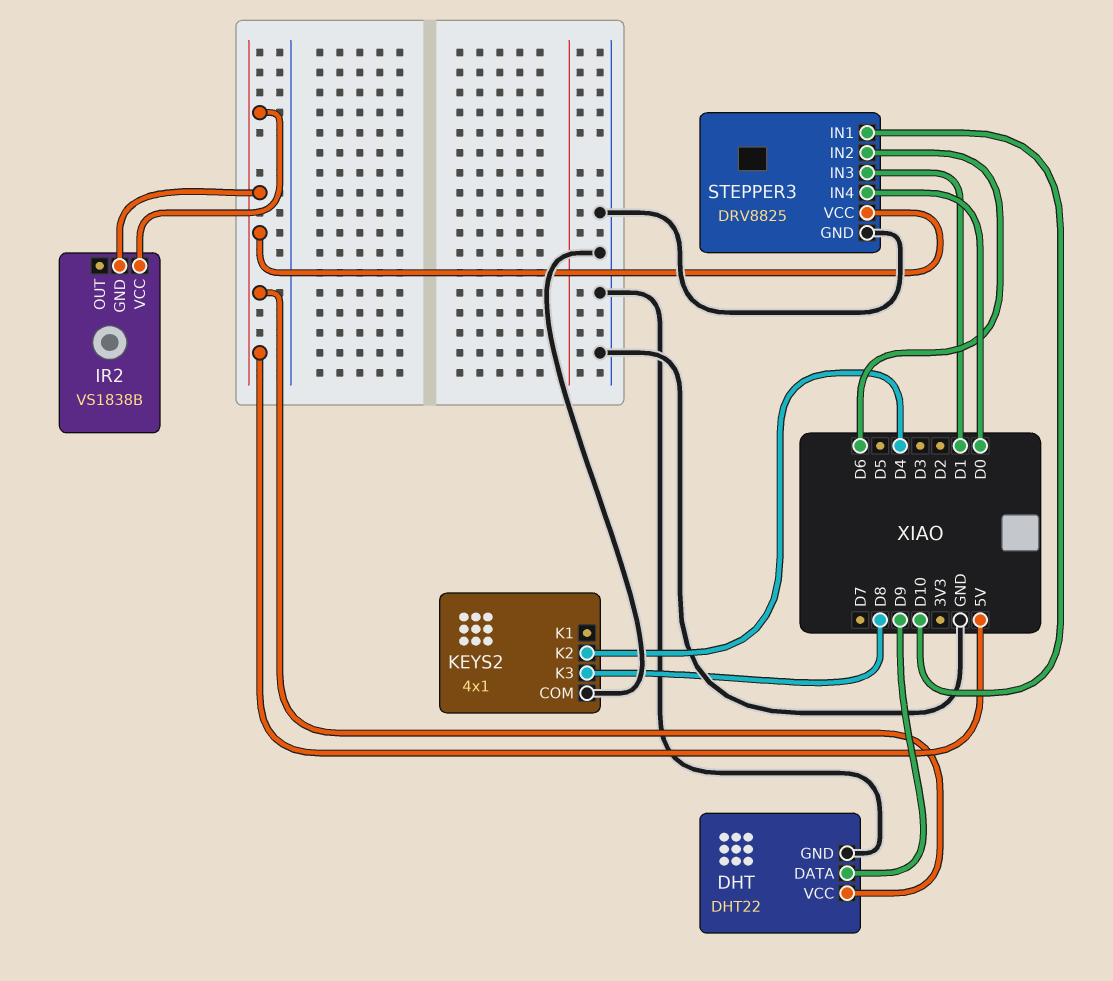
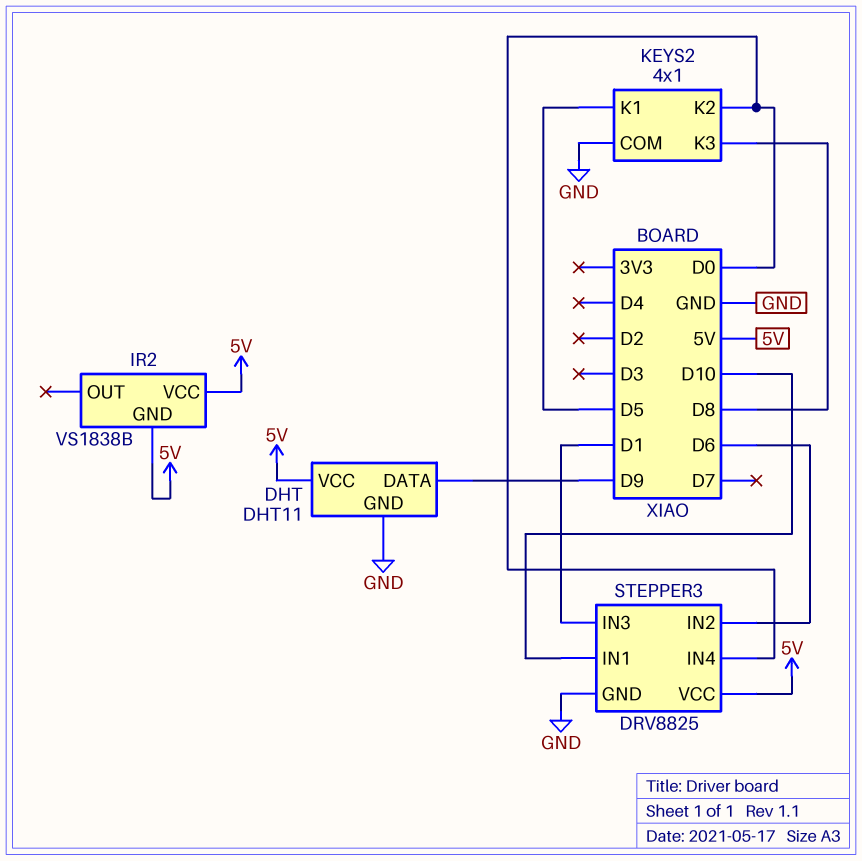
DHT: DHT22 -> DHT11
KEYS2 pin K1: none -> D5
KEYS2 pin K2: D4 -> D0

